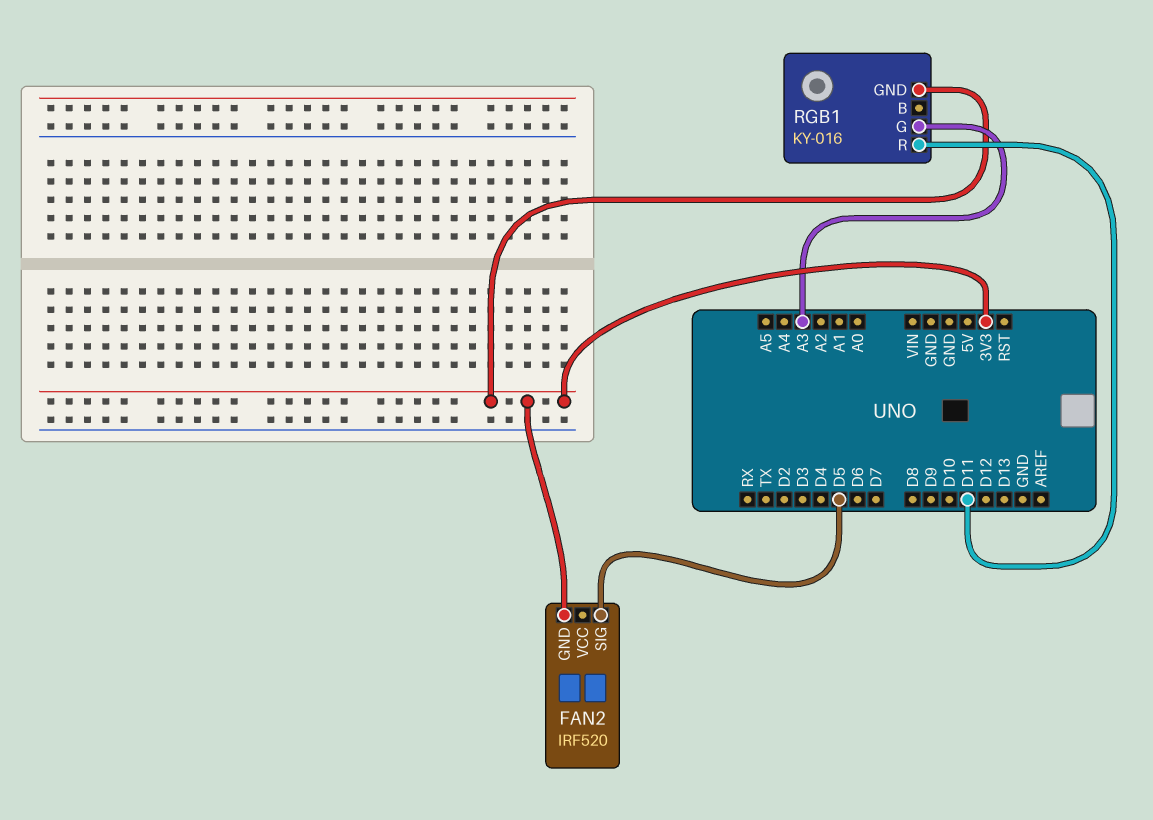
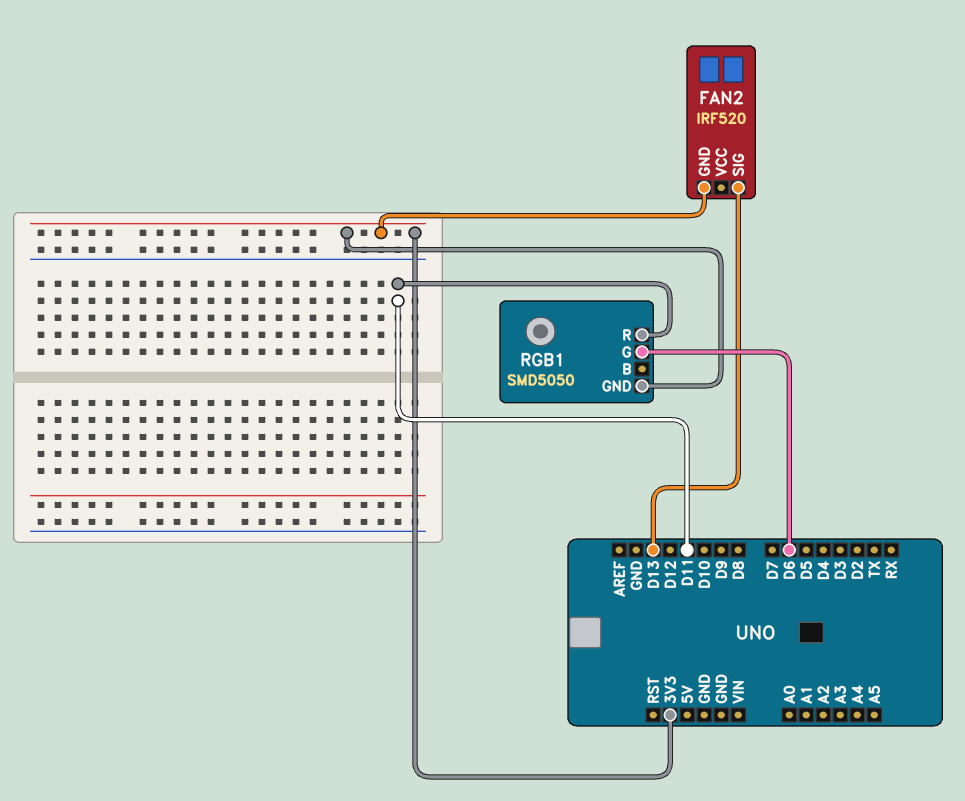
FAN2 pin SIG: D5 -> D13
RGB1: KY-016 -> SMD5050
RGB1 pin G: A3 -> D6

